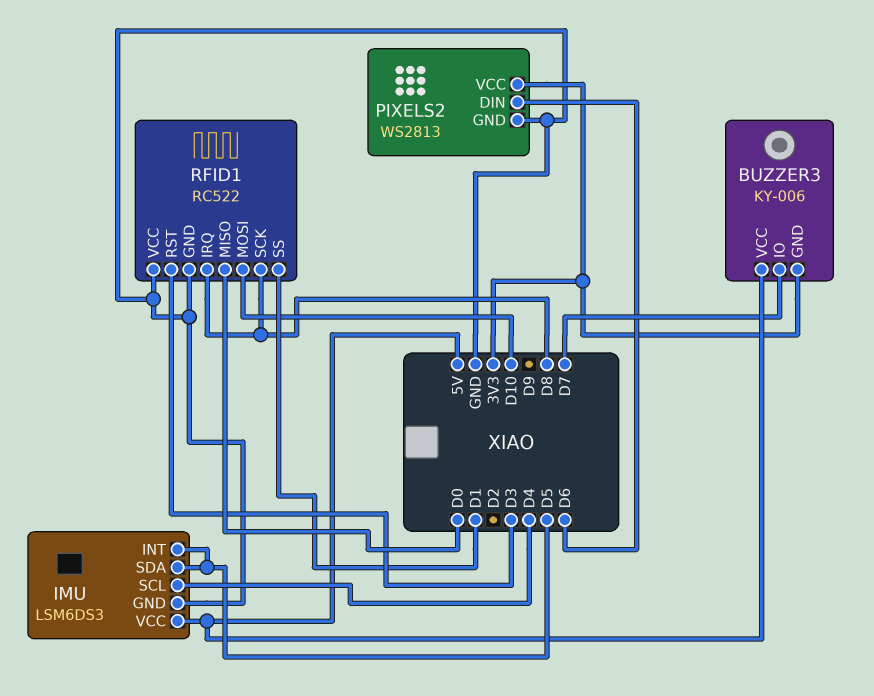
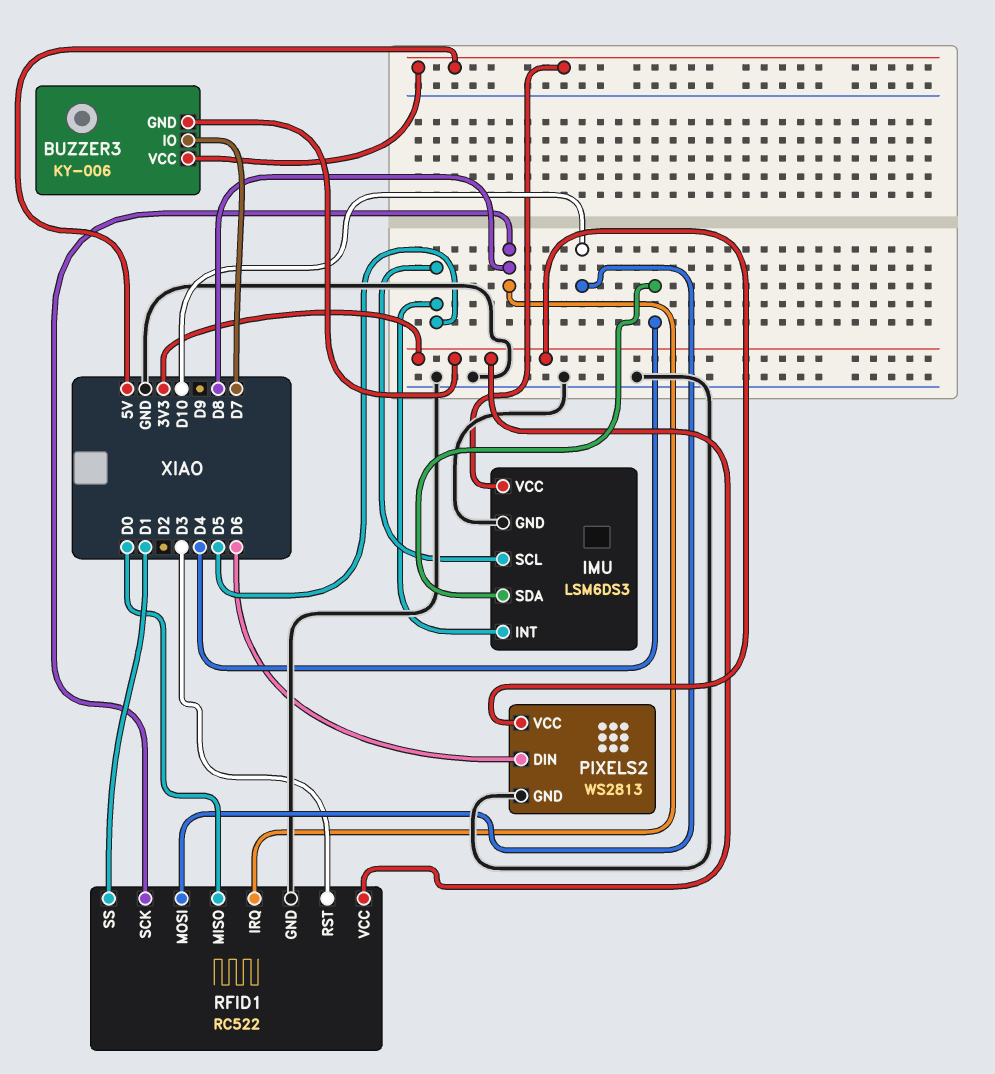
IMU pin SCL: D4 -> D5
IMU pin SDA: D5 -> D4
RFID1 pin VCC: GND -> 3V3

